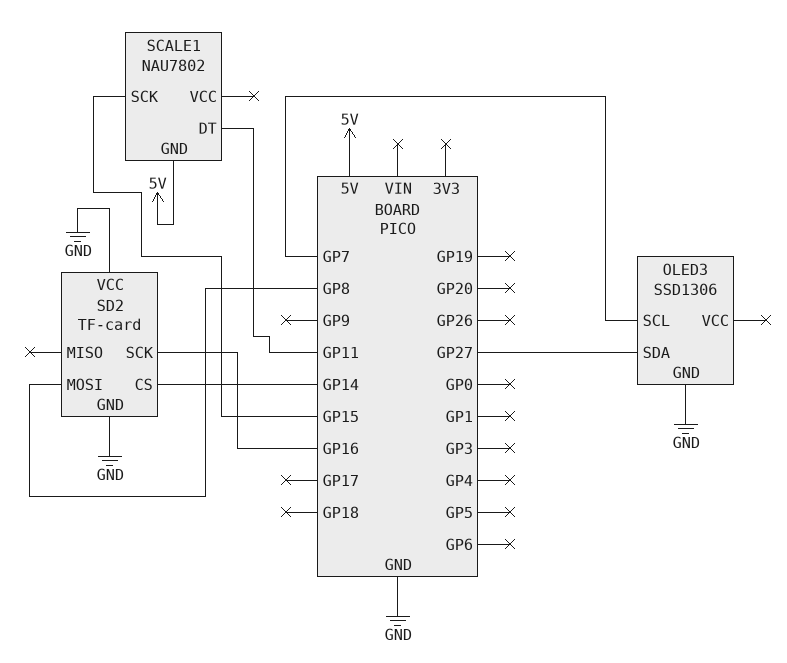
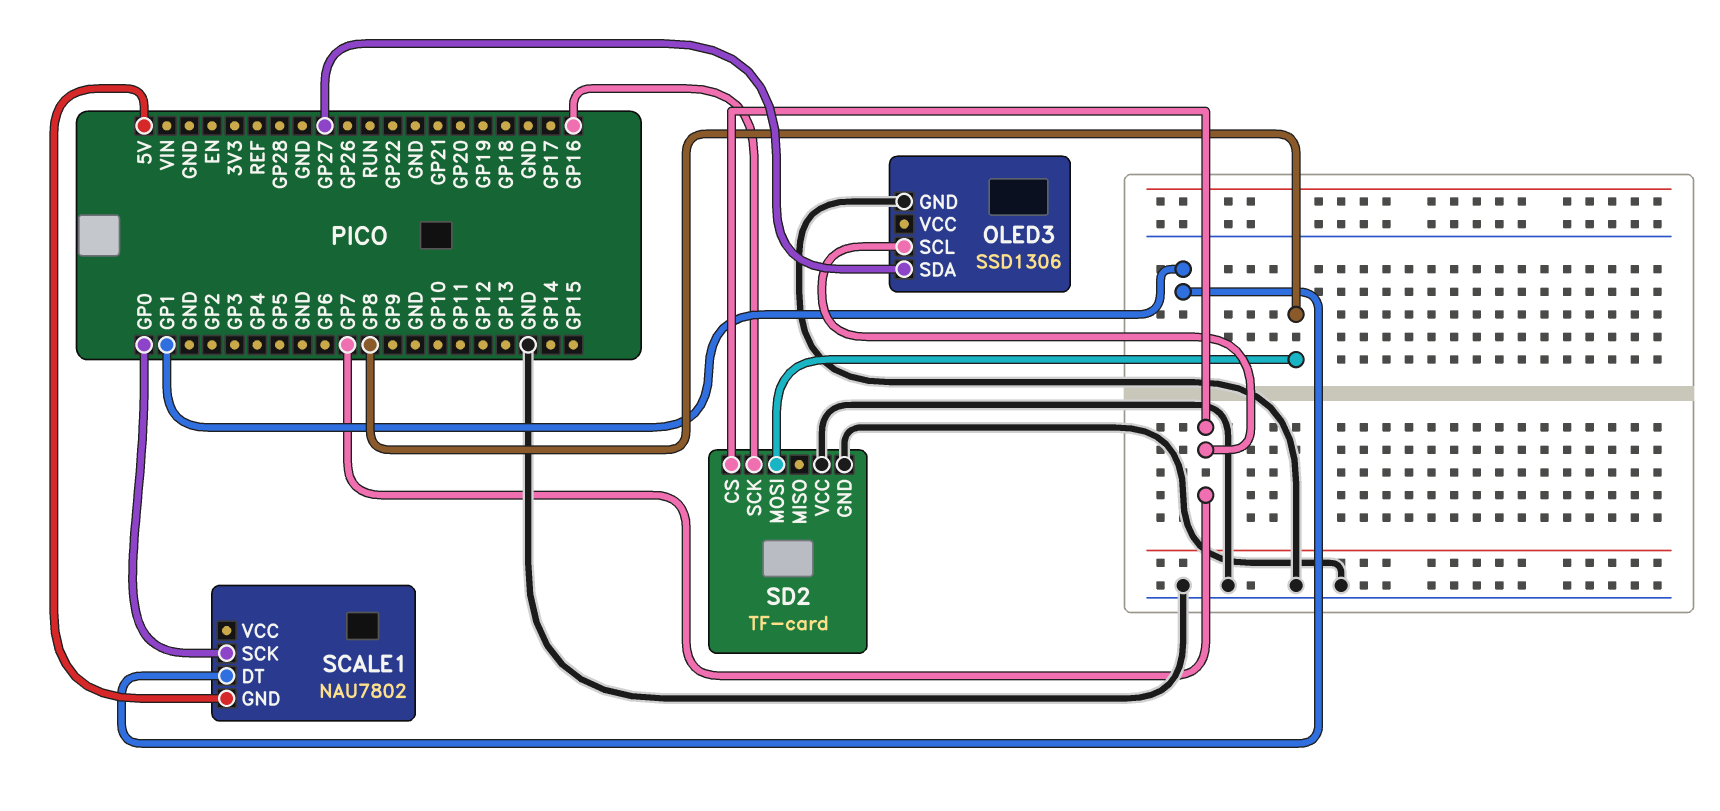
SCALE1 pin DT: GP11 -> GP1
SCALE1 pin SCK: GP15 -> GP0
SD2 pin CS: GP14 -> GP7

